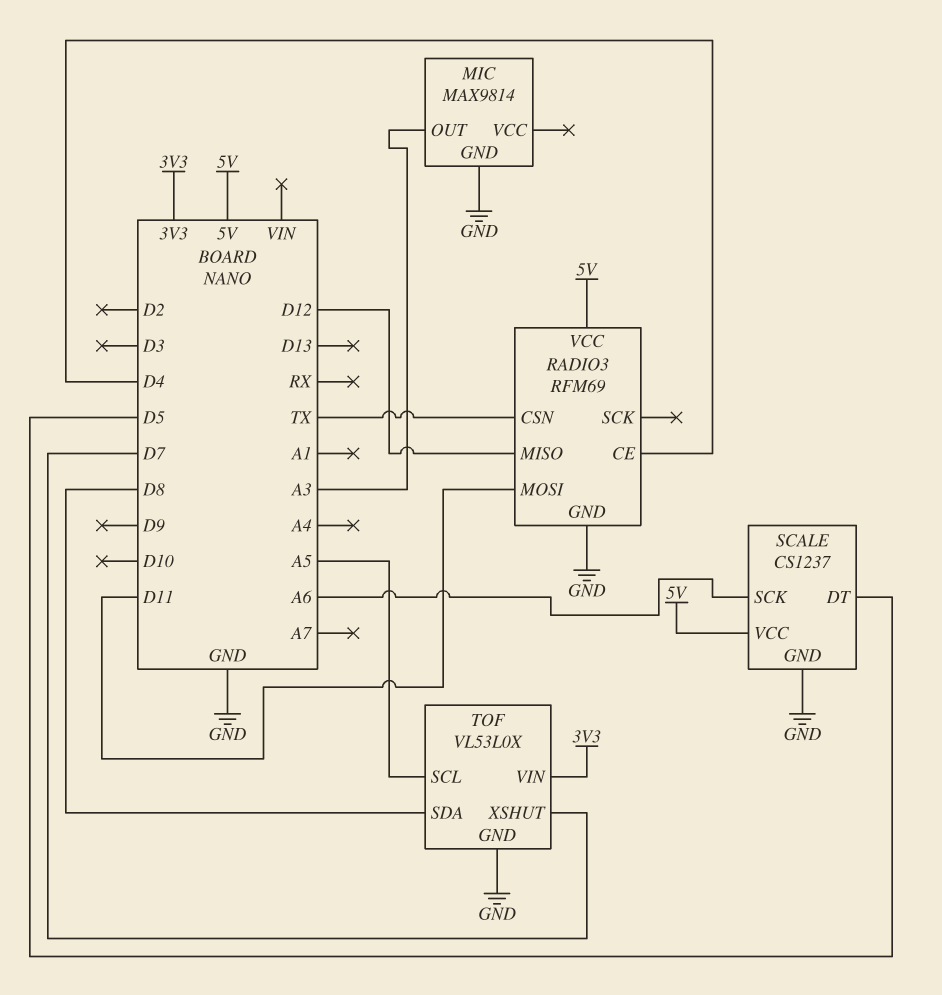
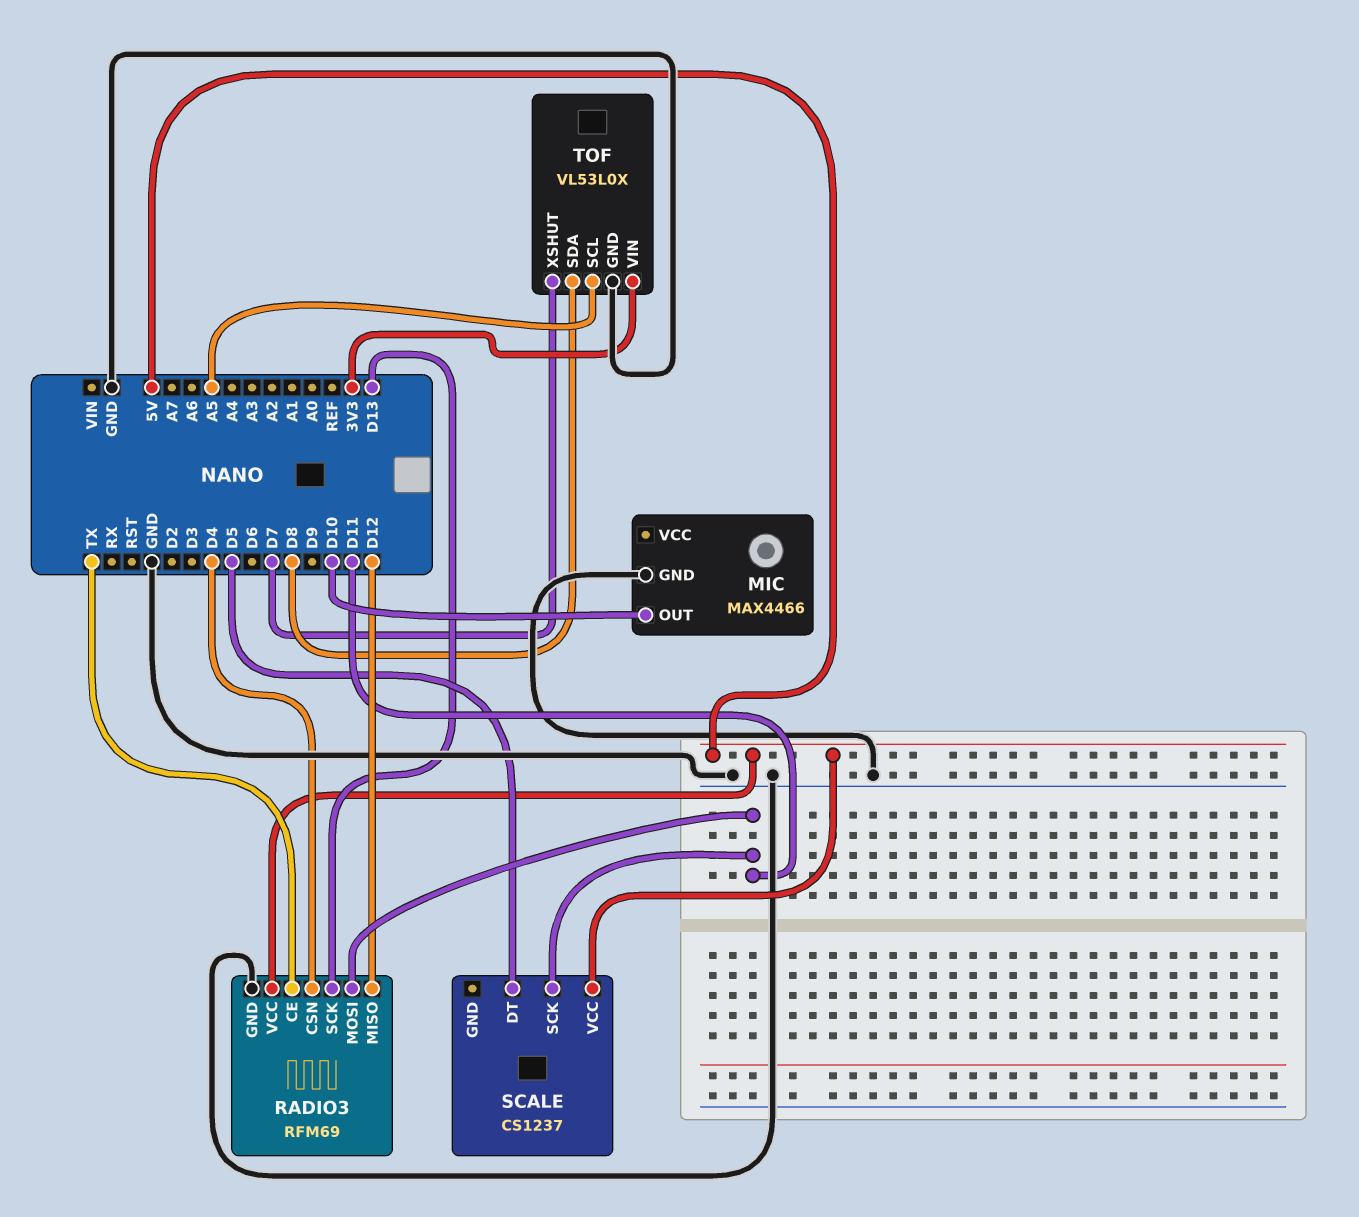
MIC: MAX9814 -> MAX4466
MIC pin OUT: A3 -> D10
RADIO3 pin CE: D4 -> TX
RADIO3 pin CSN: TX -> D4
RADIO3 pin SCK: none -> D13
SCALE pin GND: GND -> none
SCALE pin SCK: A6 -> D11

